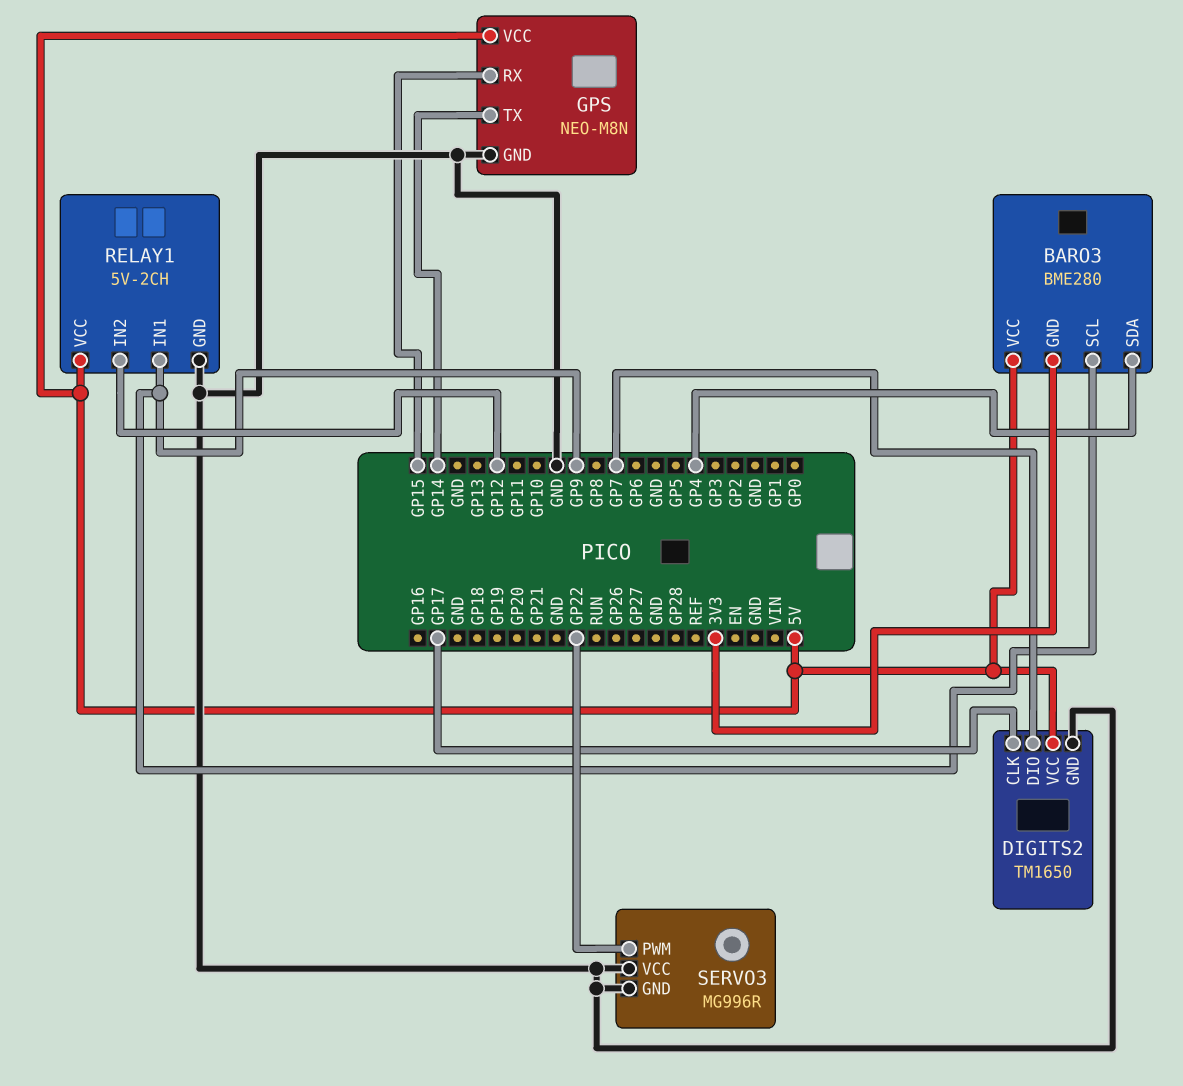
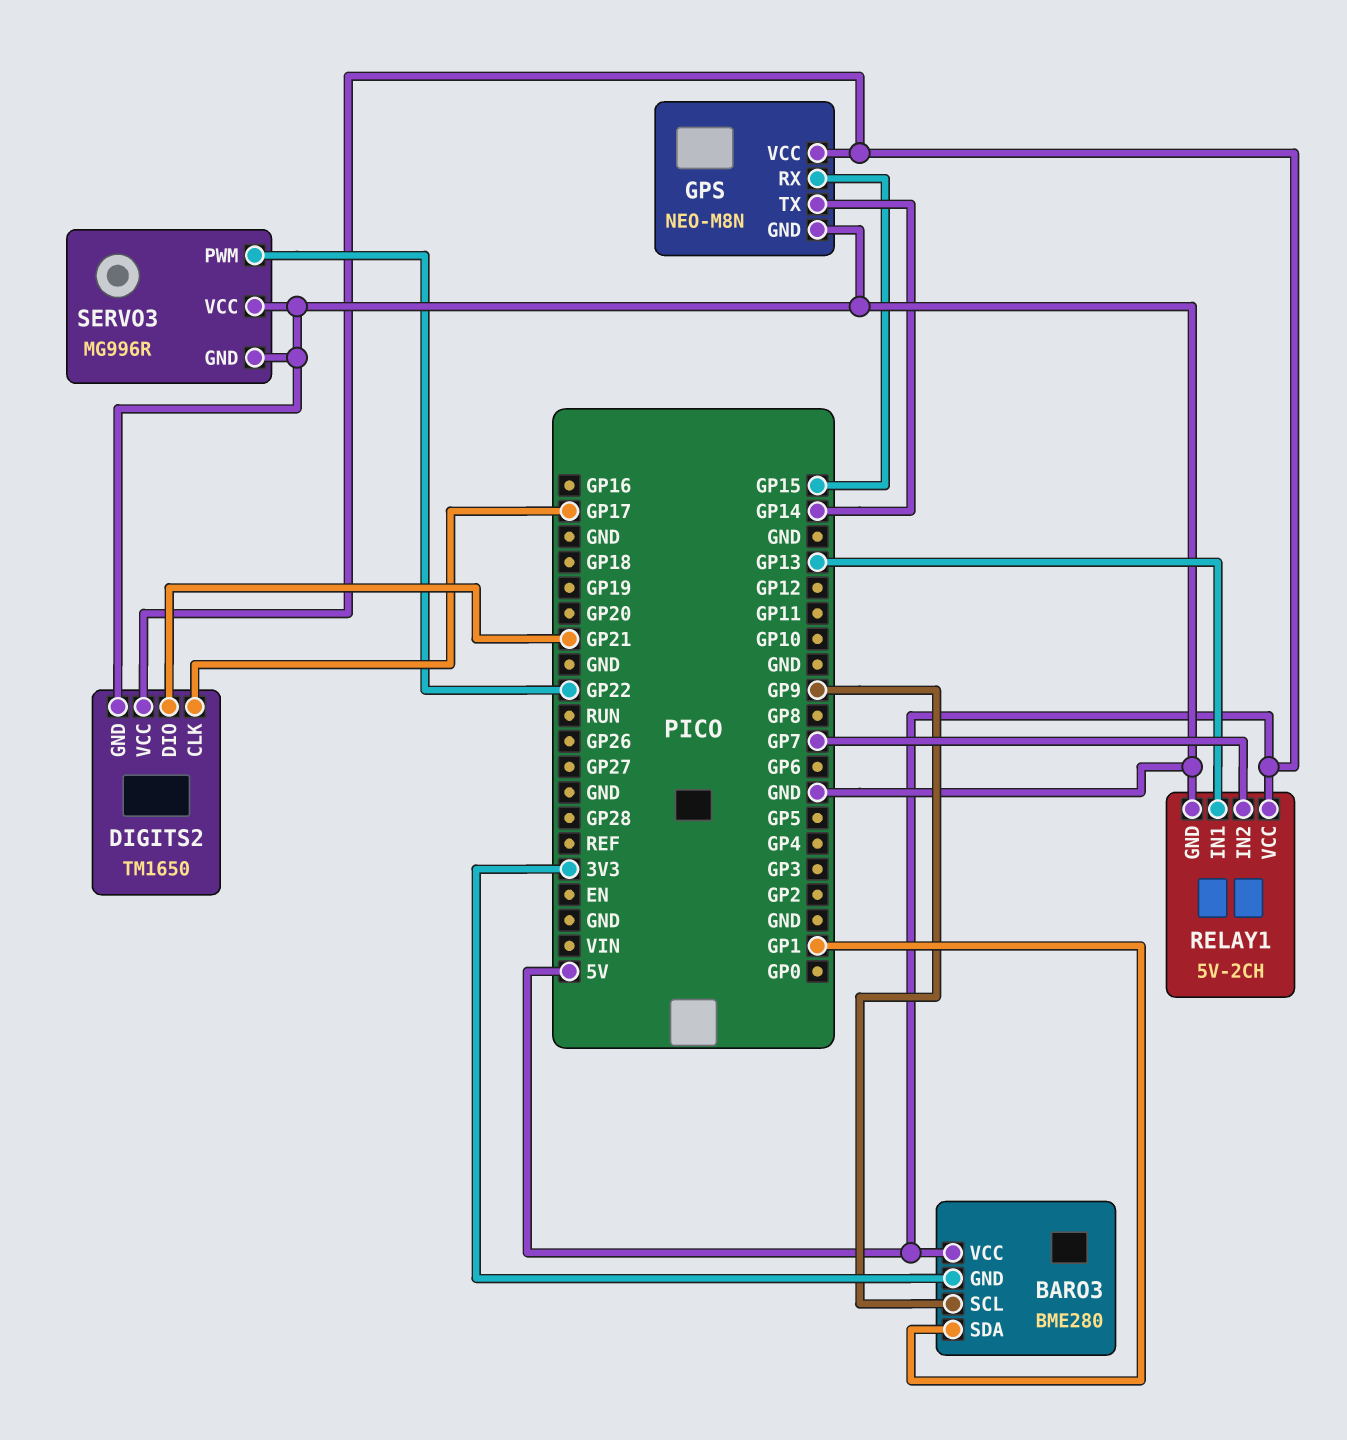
BARO3 pin SDA: GP4 -> GP1
DIGITS2 pin DIO: GP7 -> GP21
RELAY1 pin IN1: GP9 -> GP13
RELAY1 pin IN2: GP12 -> GP7

